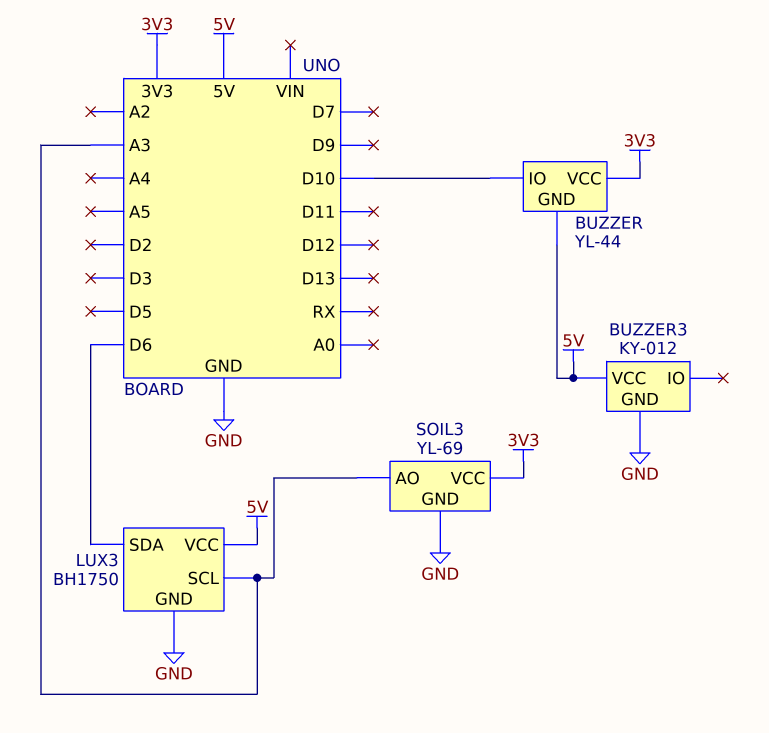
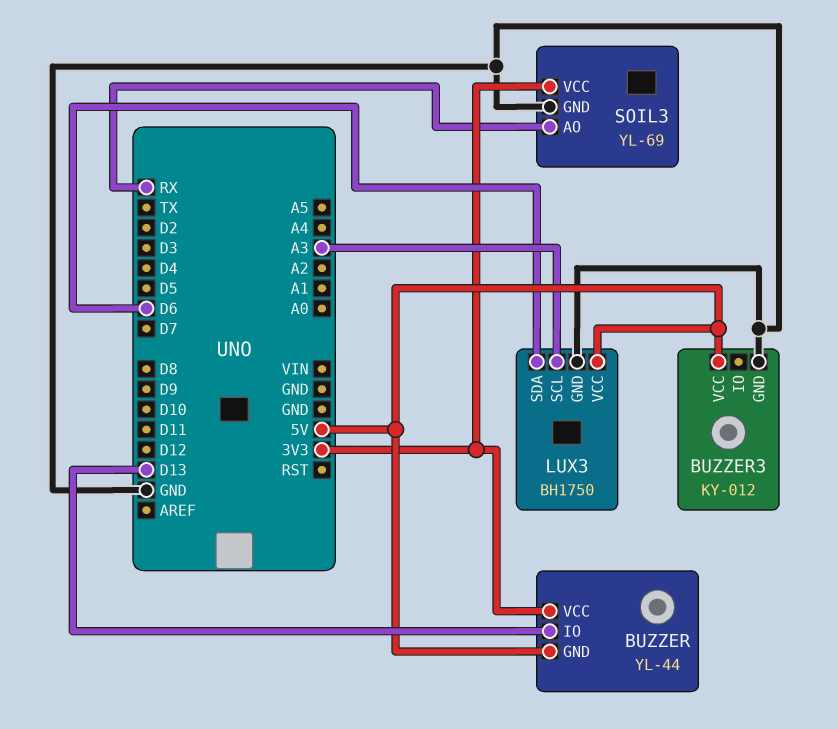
BUZZER pin IO: D10 -> D13
SOIL3 pin AO: A3 -> RX

